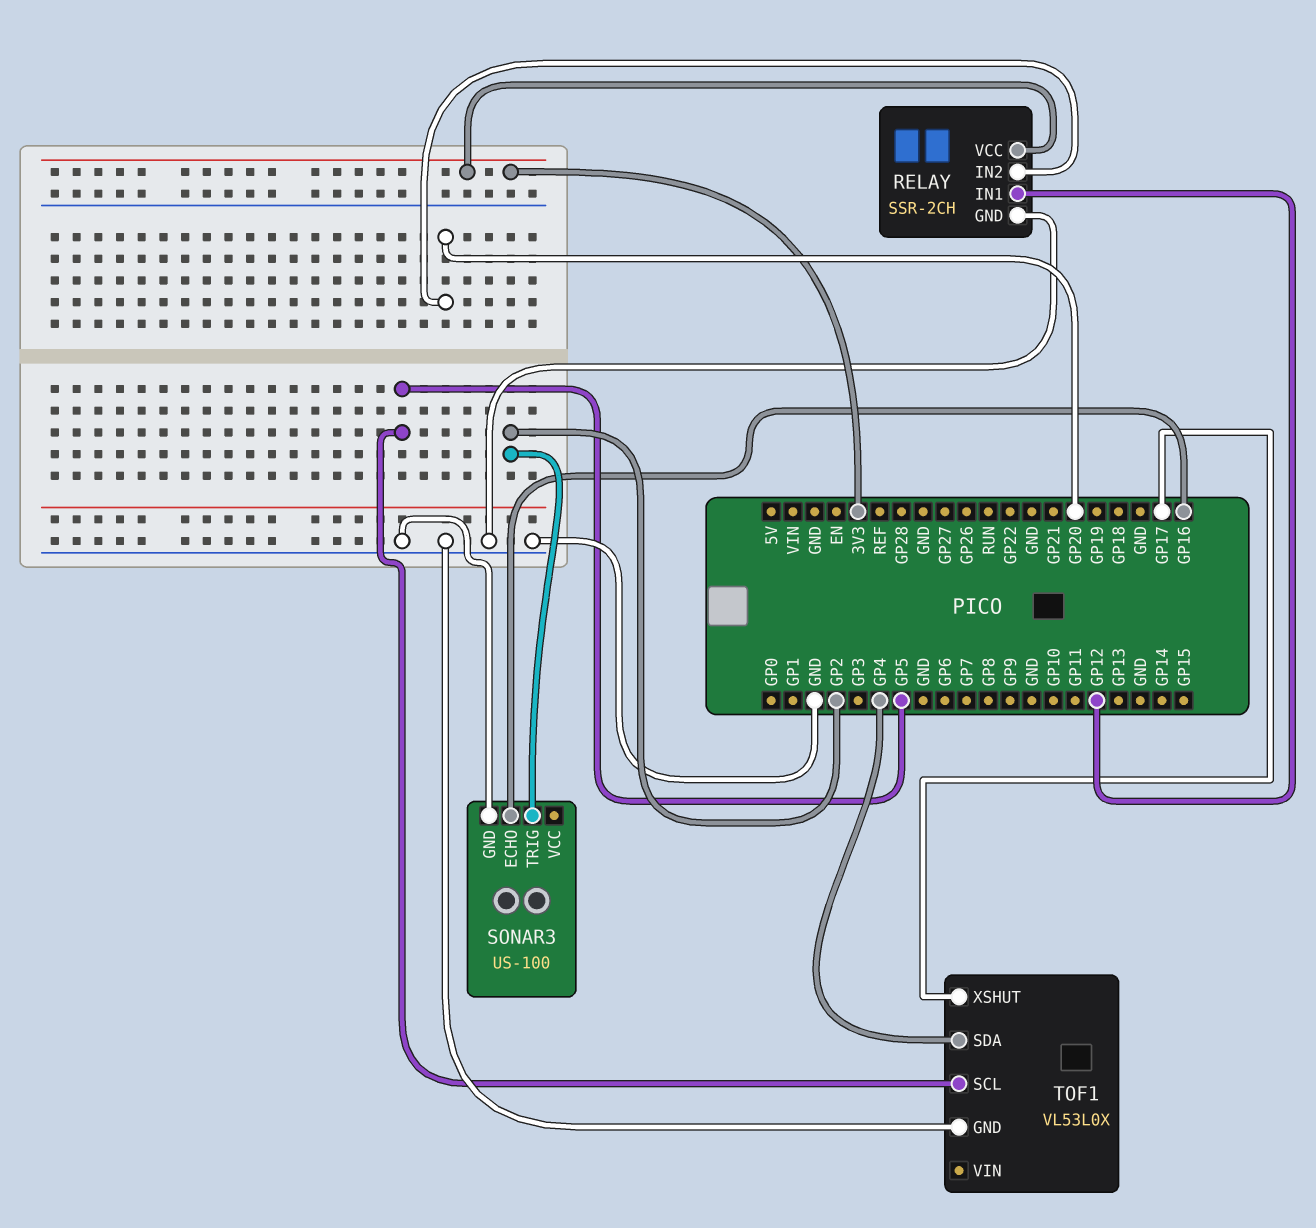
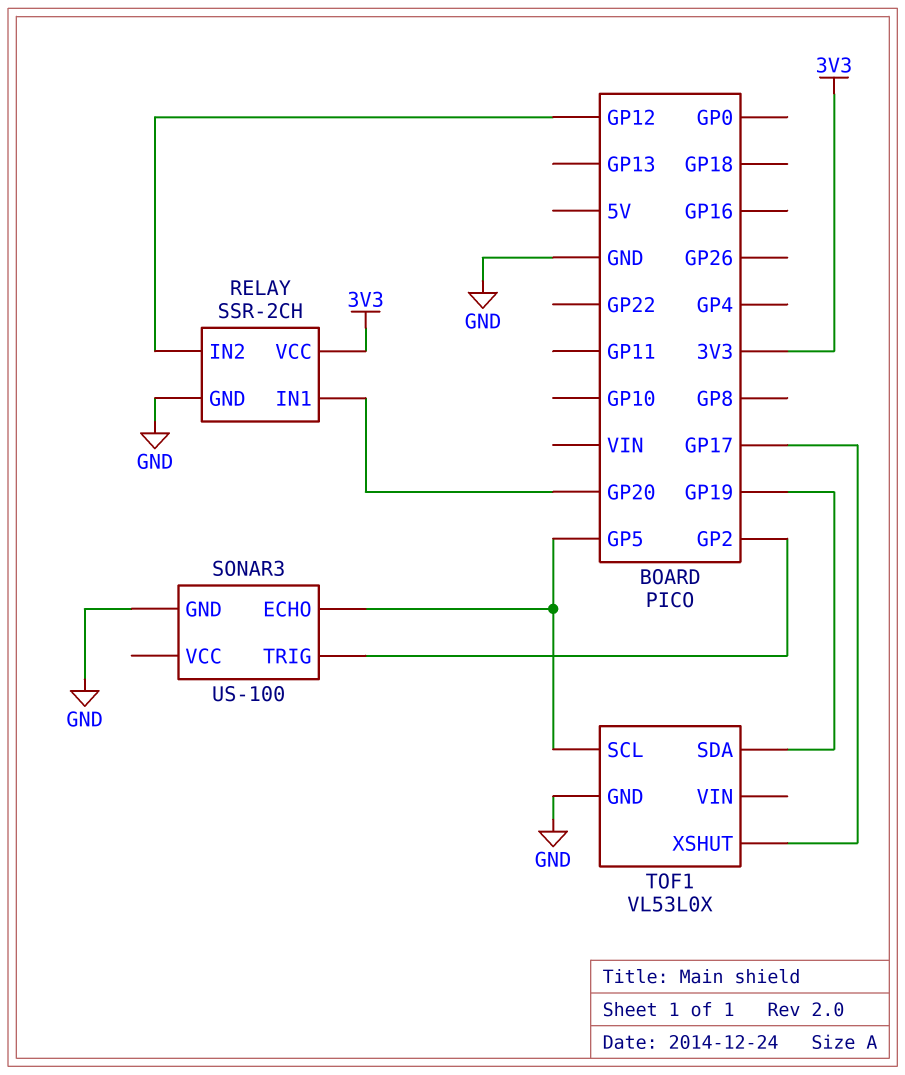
RELAY pin IN1: GP12 -> GP20
RELAY pin IN2: GP20 -> GP12
SONAR3 pin ECHO: GP16 -> GP5
TOF1 pin SDA: GP4 -> GP19

